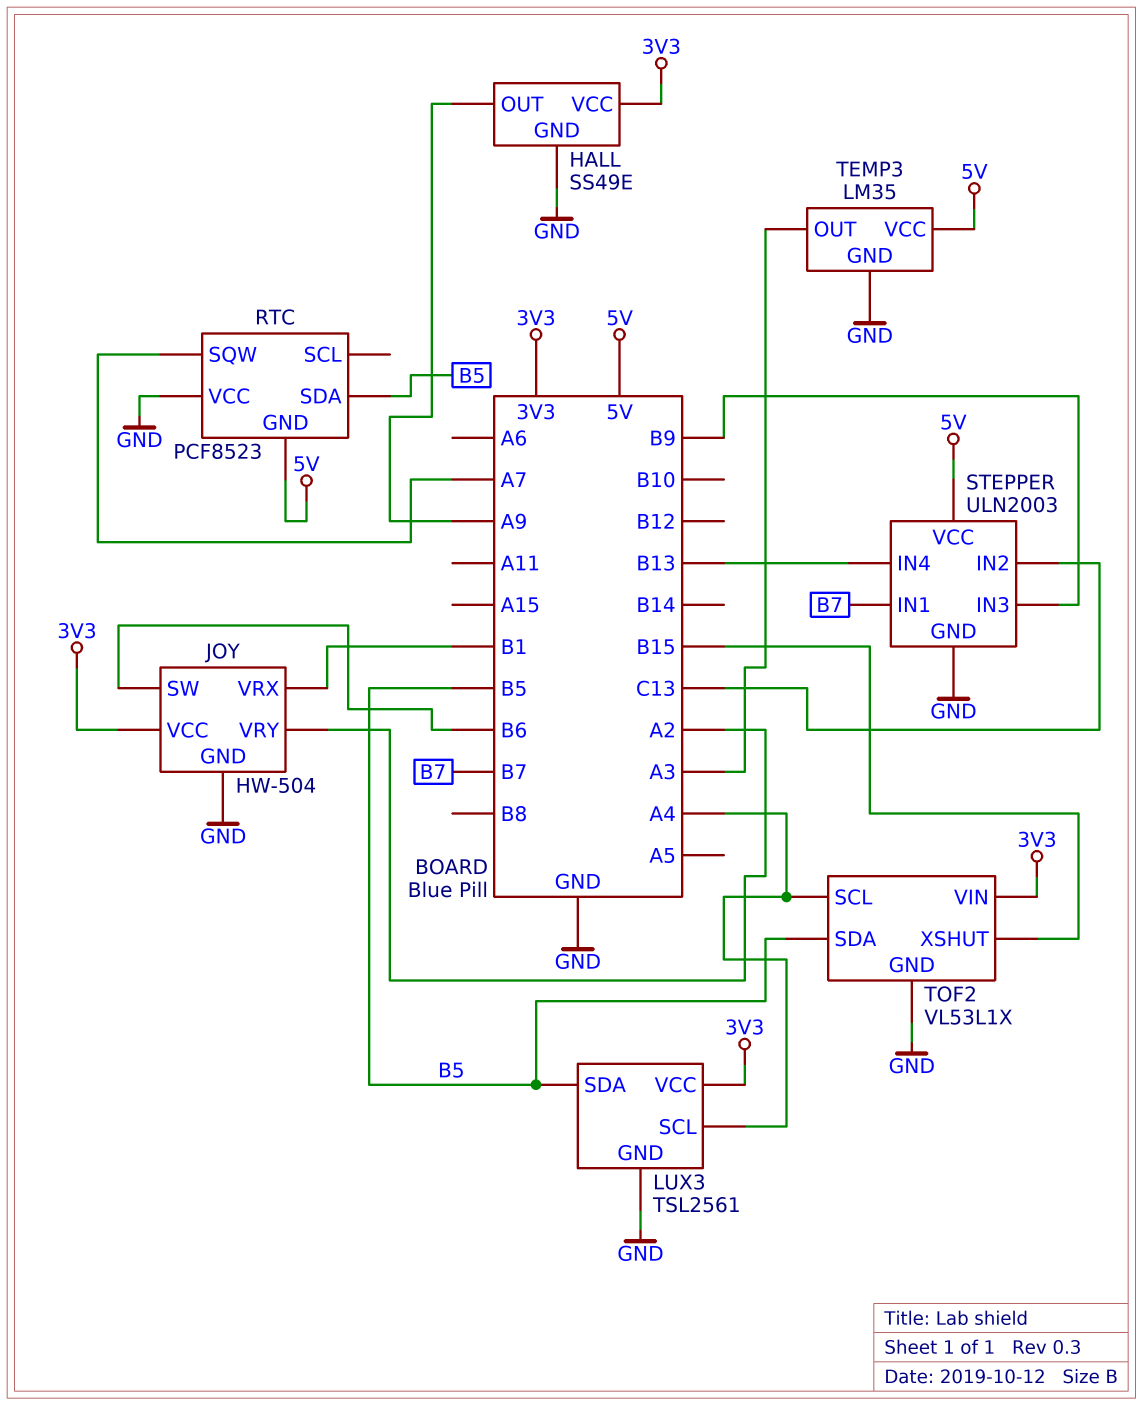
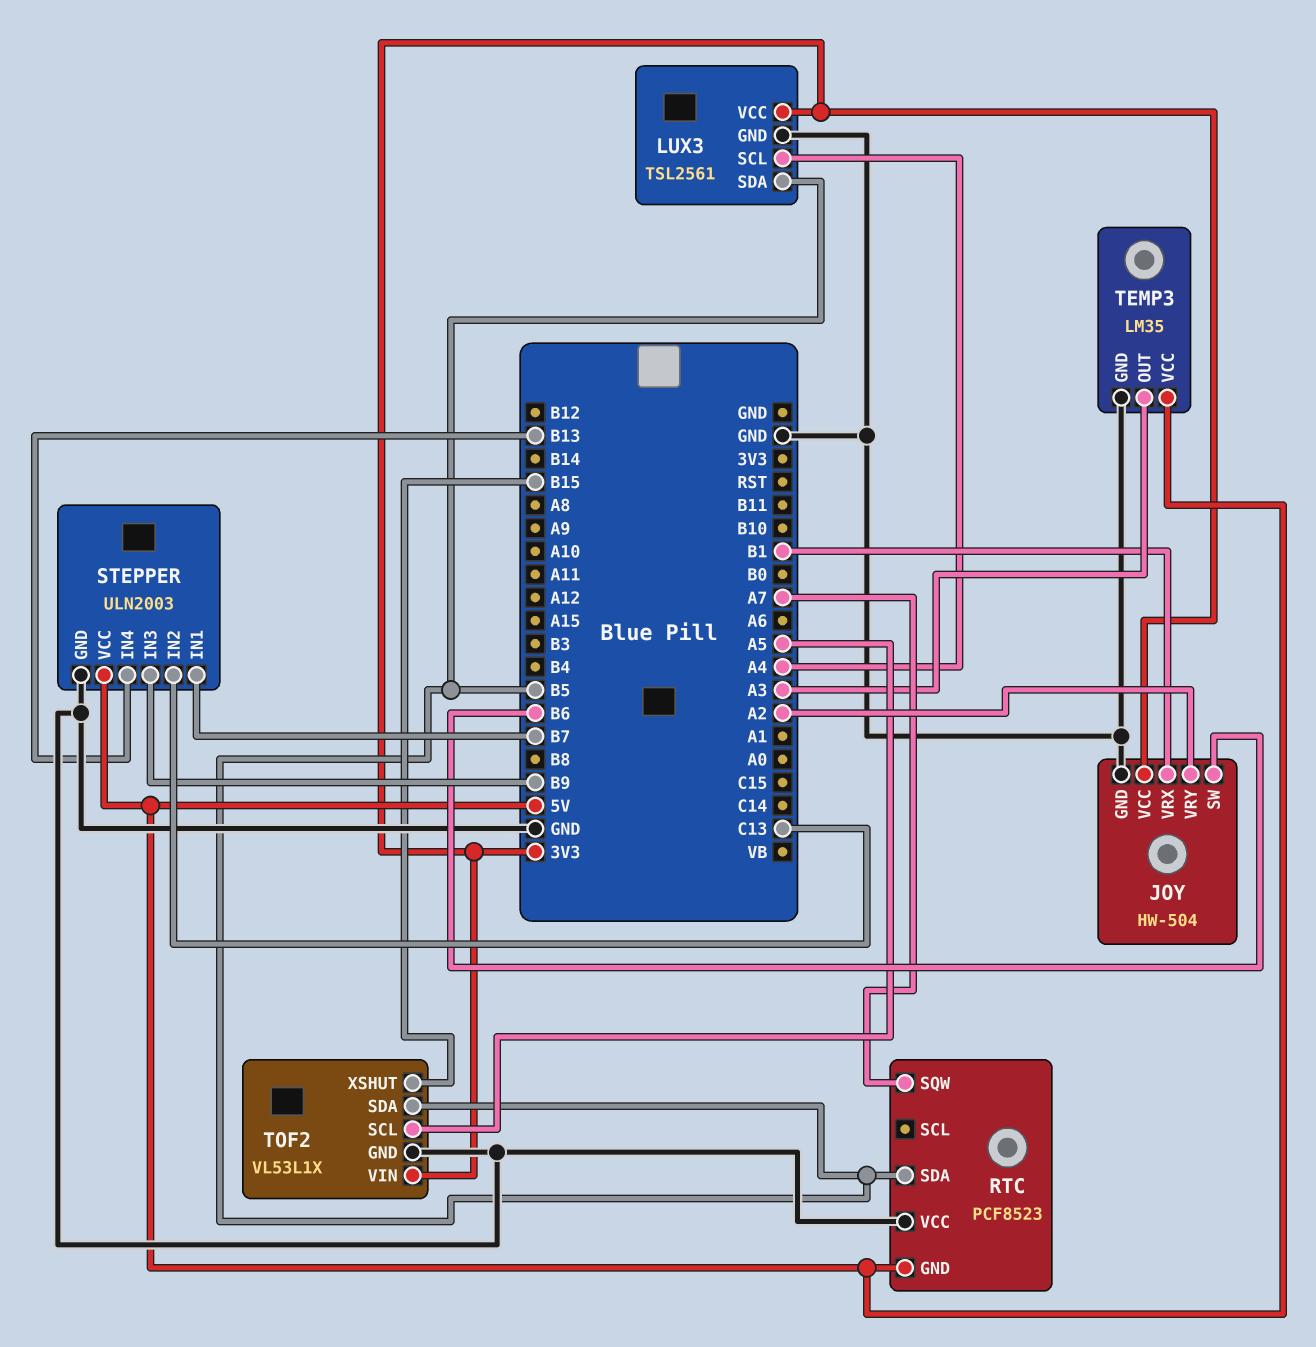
HALL: SS49E -> none
HALL pin GND: GND -> none
HALL pin OUT: A9 -> none
HALL pin VCC: 3V3 -> none
TOF2 pin SCL: A4 -> A5

